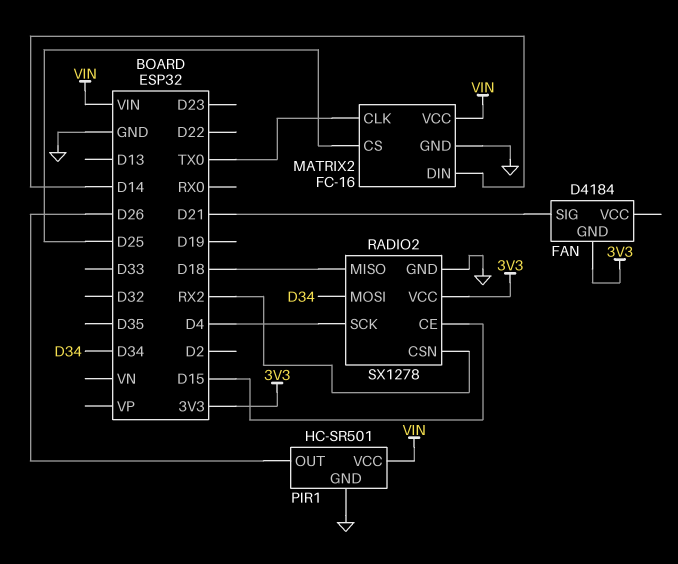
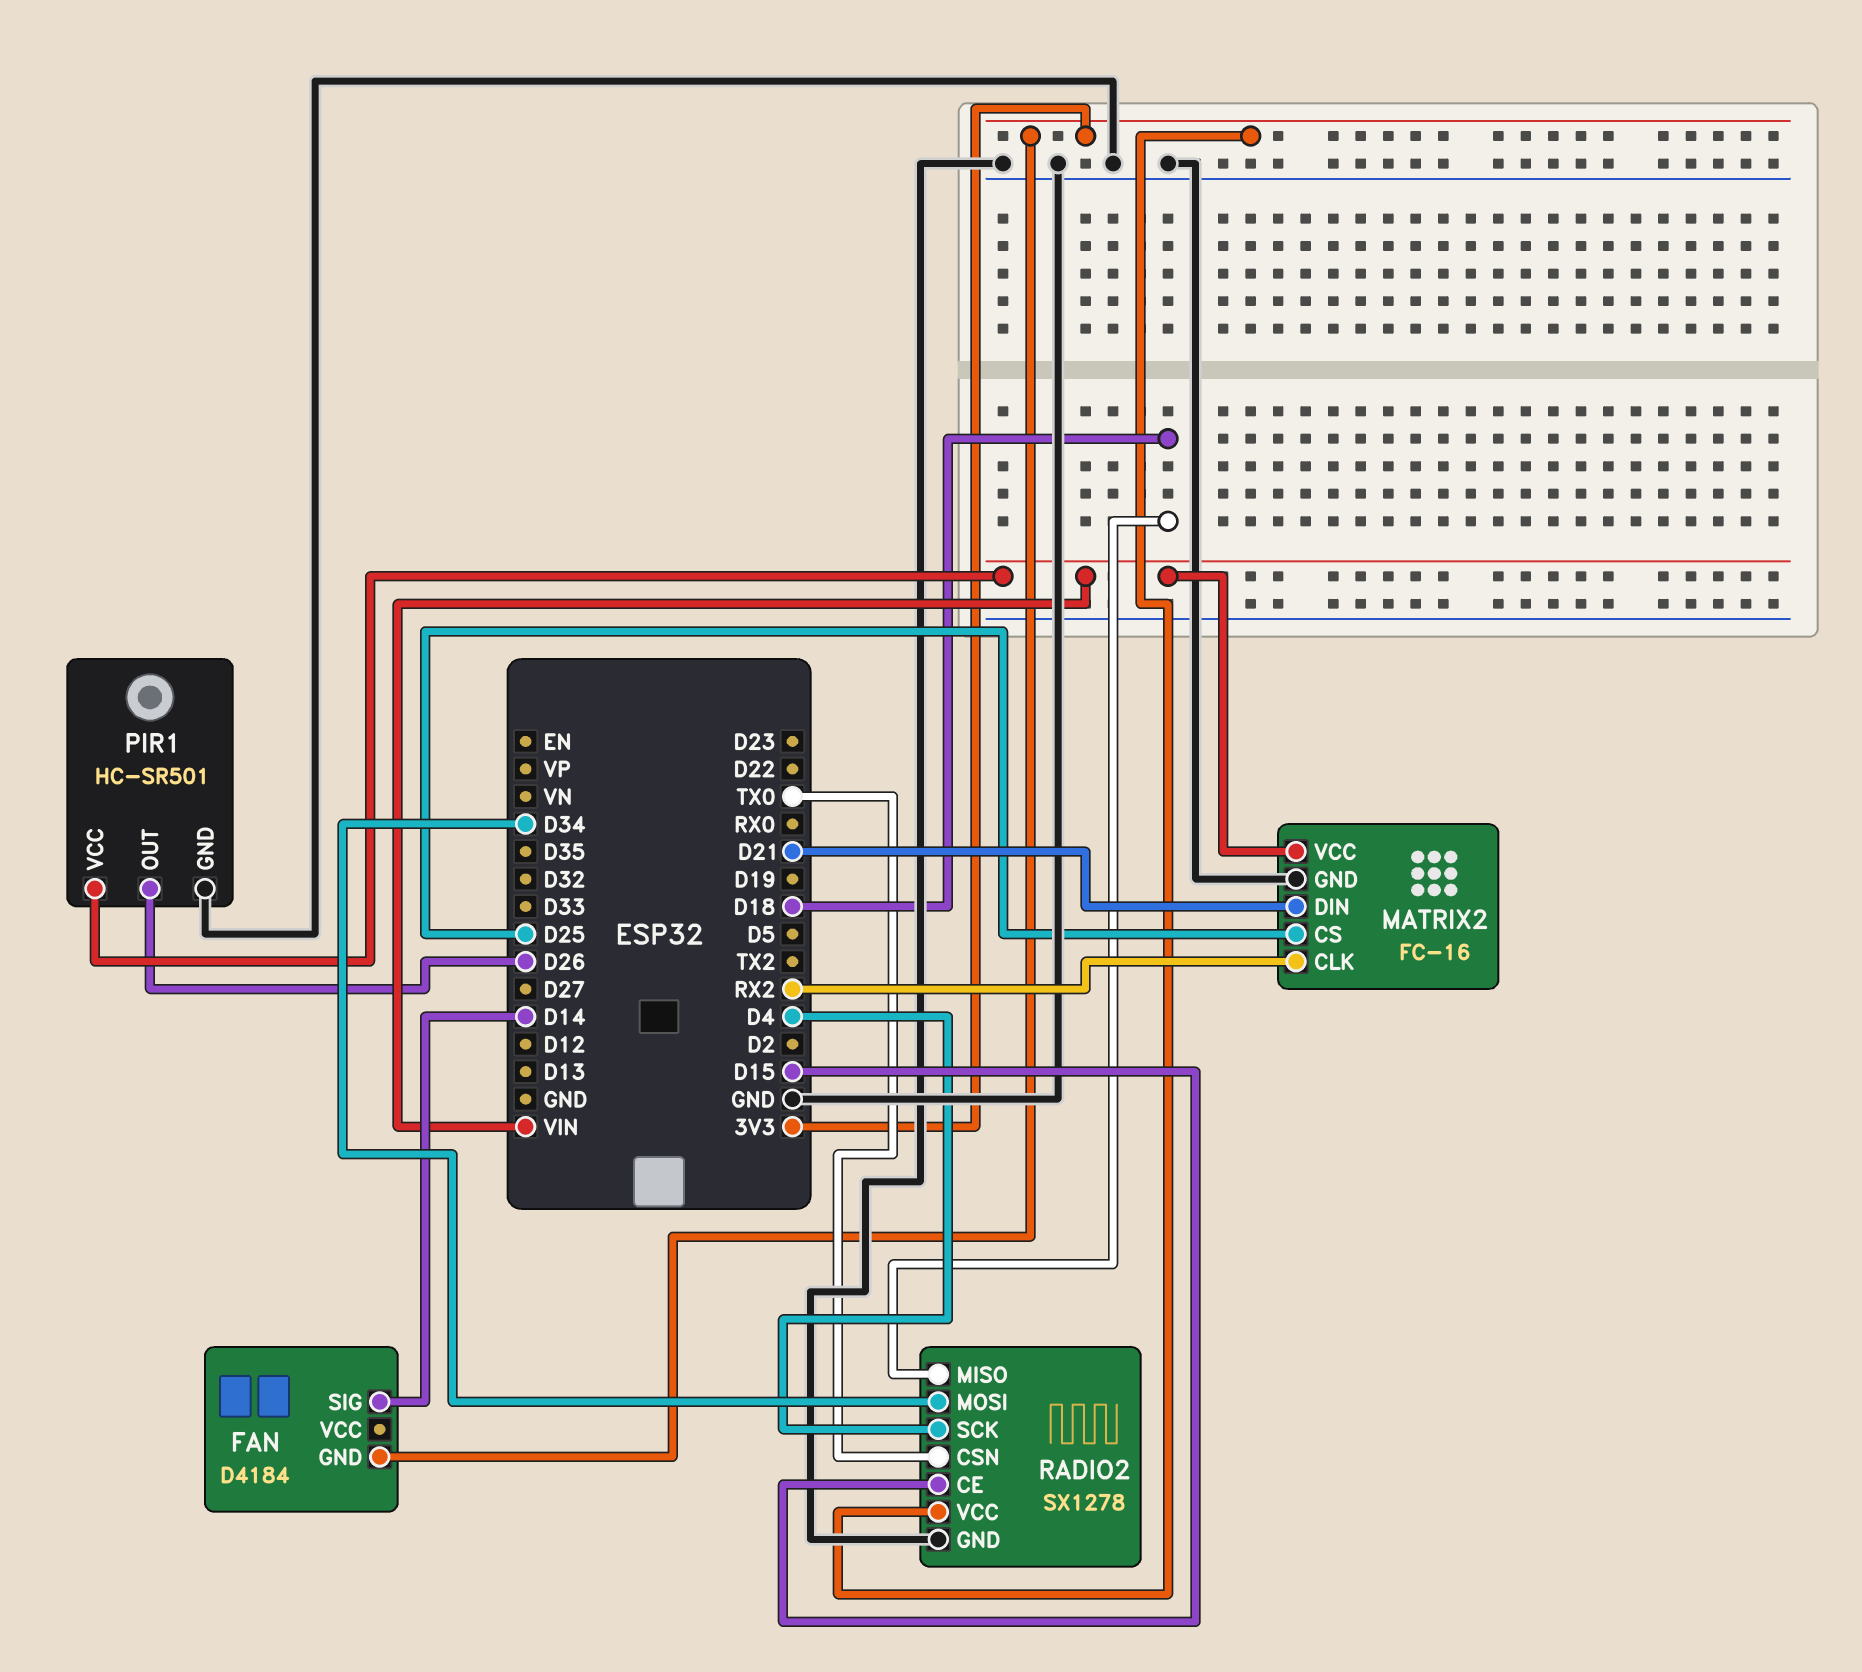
FAN pin SIG: D21 -> D14
MATRIX2 pin CLK: TX0 -> RX2
MATRIX2 pin DIN: D14 -> D21
RADIO2 pin CSN: RX2 -> TX0

